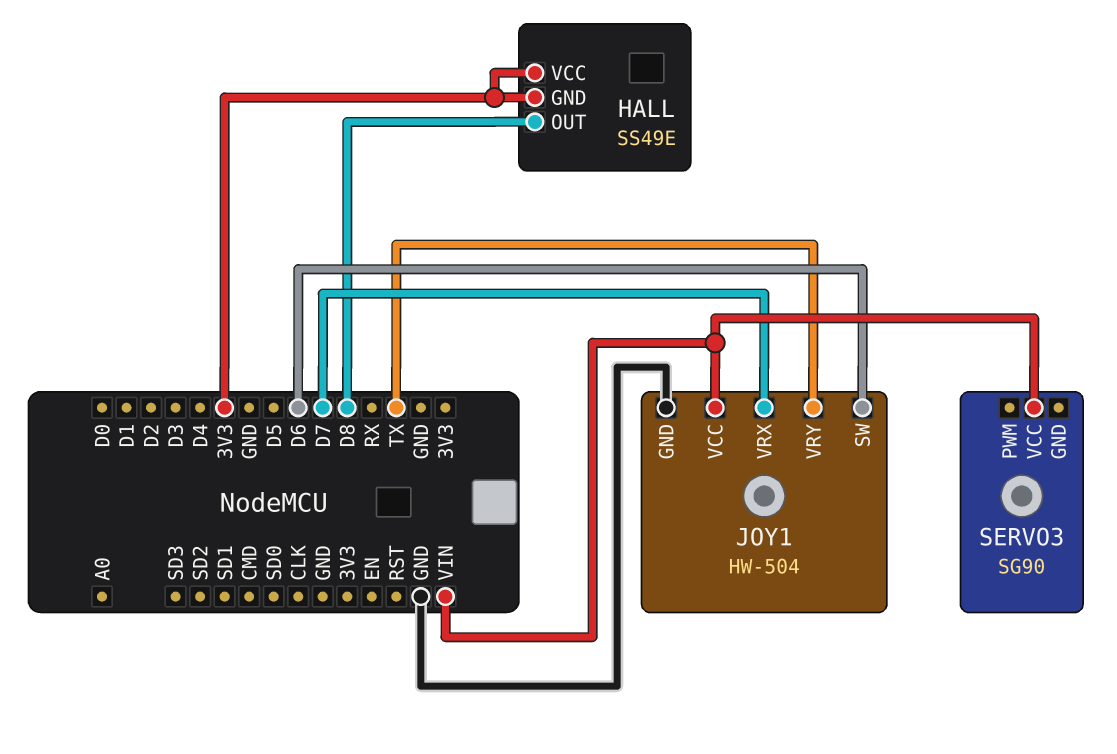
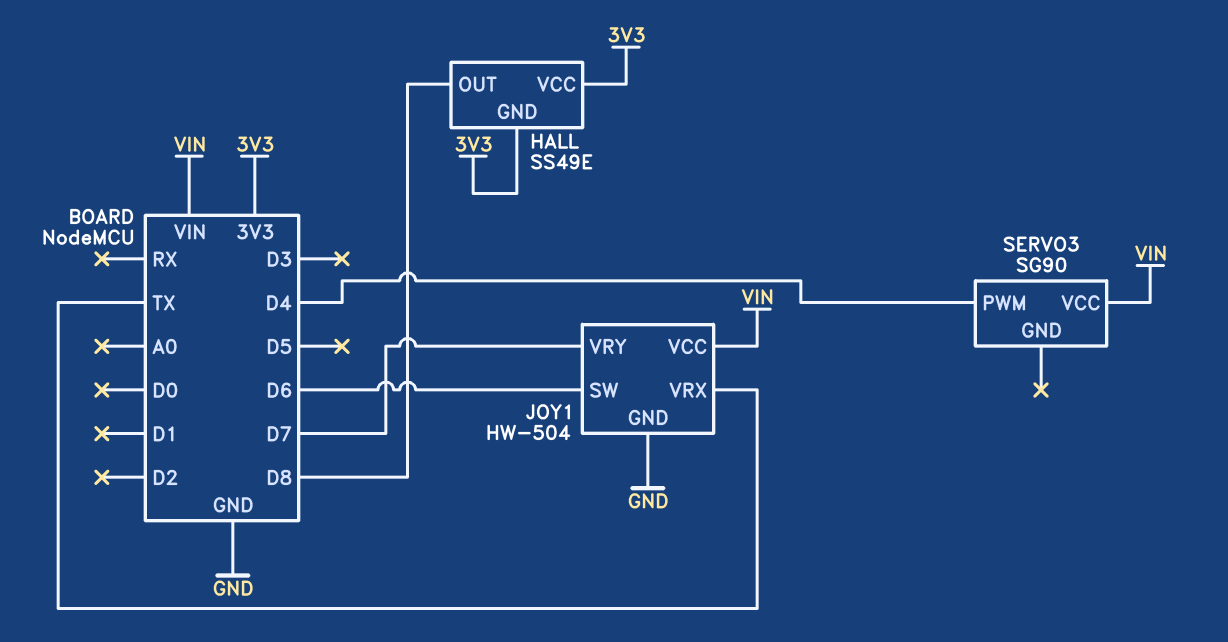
JOY1 pin VRX: D7 -> TX
JOY1 pin VRY: TX -> D7
SERVO3 pin PWM: none -> D4

